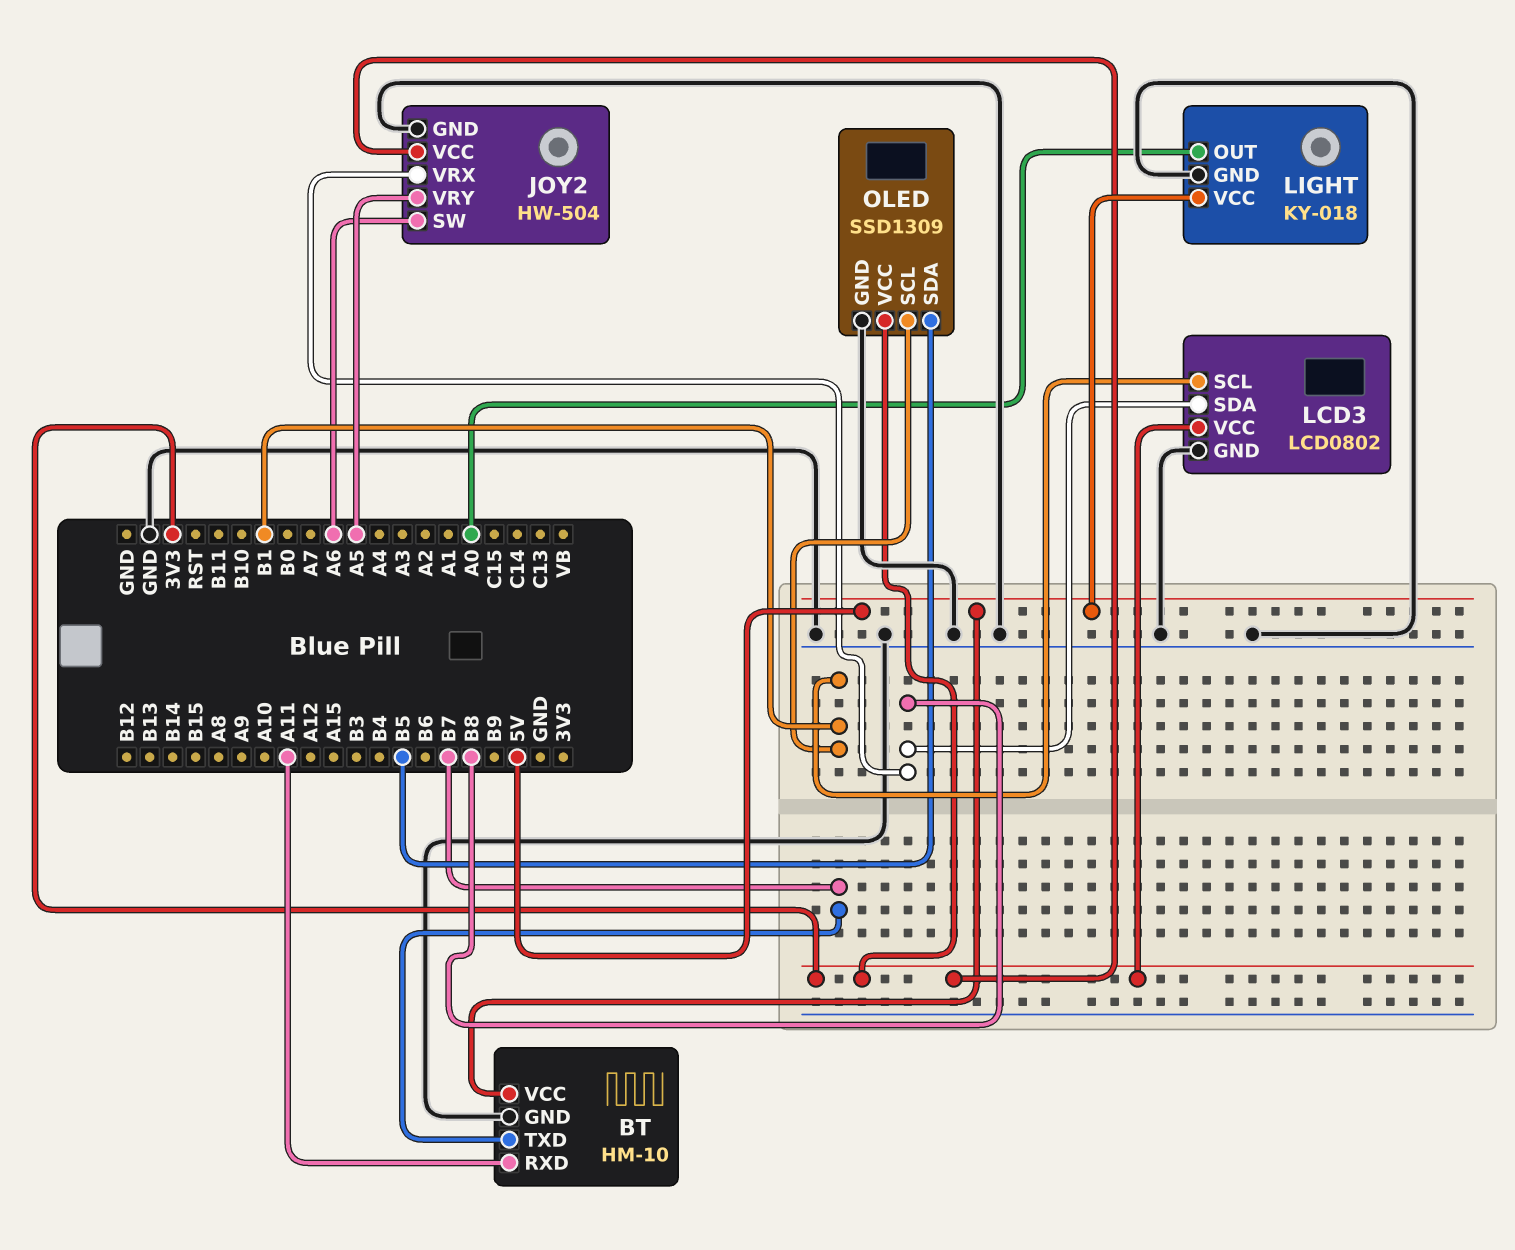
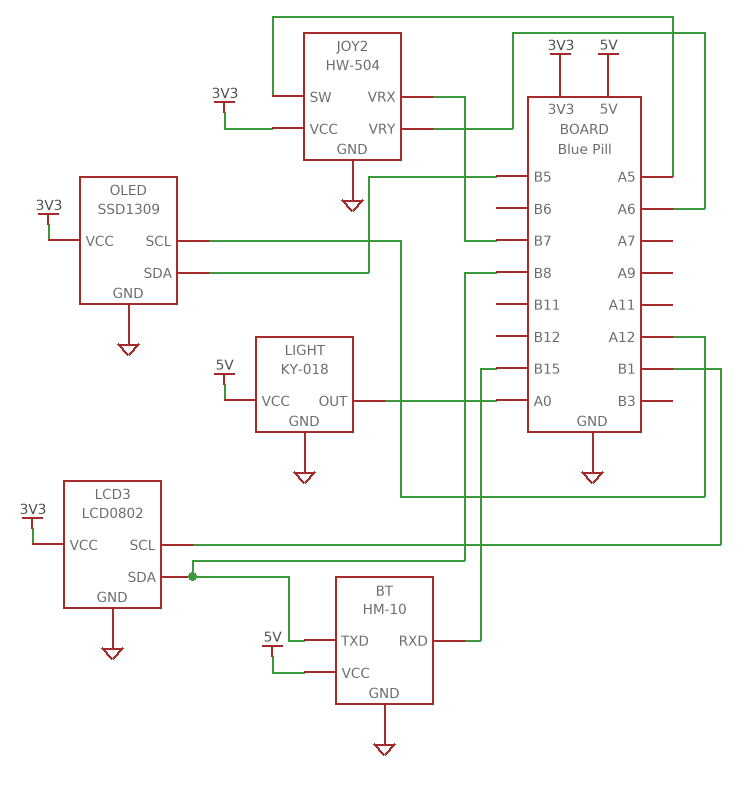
BT pin RXD: A11 -> B15
BT pin TXD: B7 -> B8
JOY2 pin SW: A6 -> A5
JOY2 pin VRX: B8 -> B7
JOY2 pin VRY: A5 -> A6
OLED pin SCL: B1 -> A12

